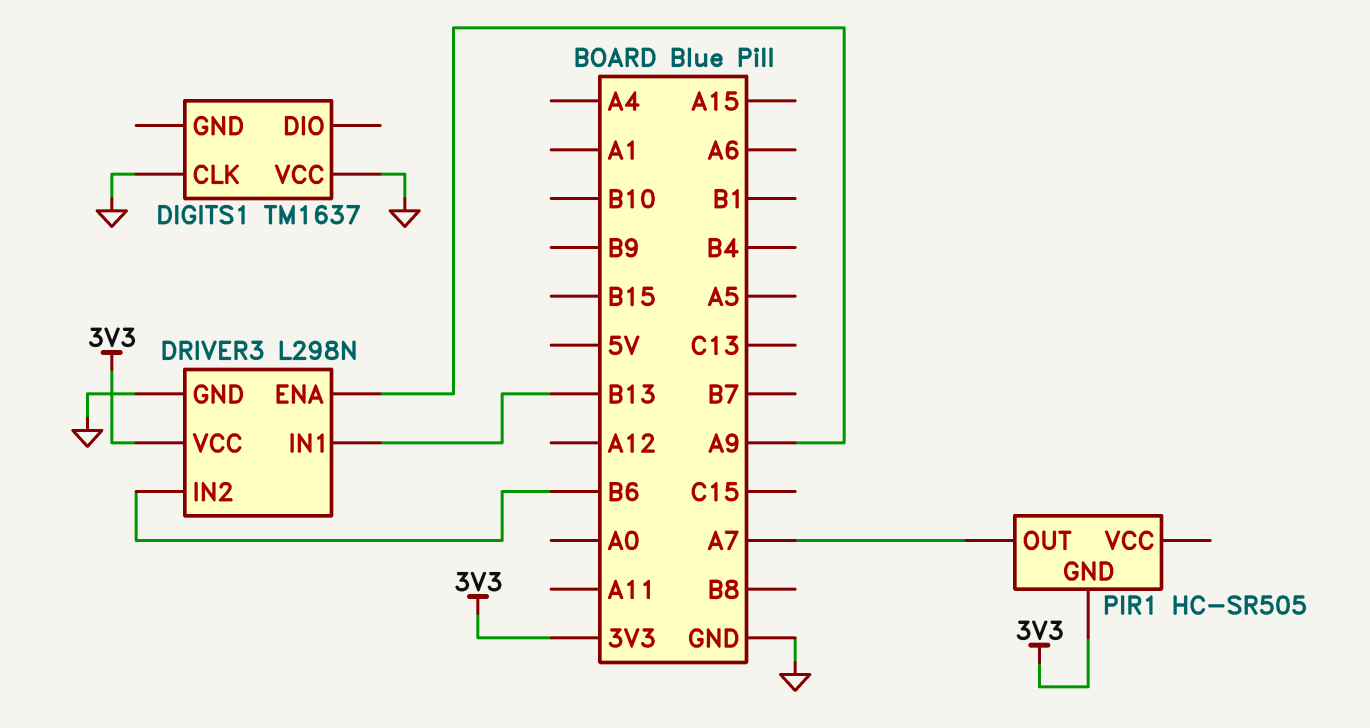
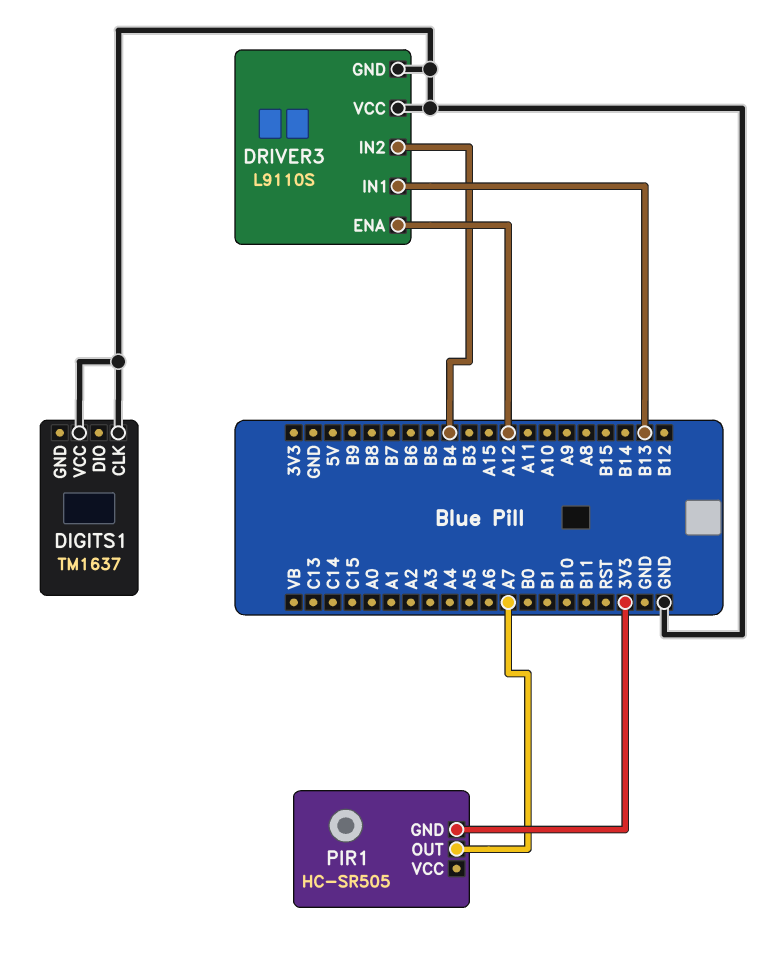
DRIVER3: L298N -> L9110S
DRIVER3 pin ENA: A9 -> A12
DRIVER3 pin IN2: B6 -> B4
DRIVER3 pin VCC: 3V3 -> GND

